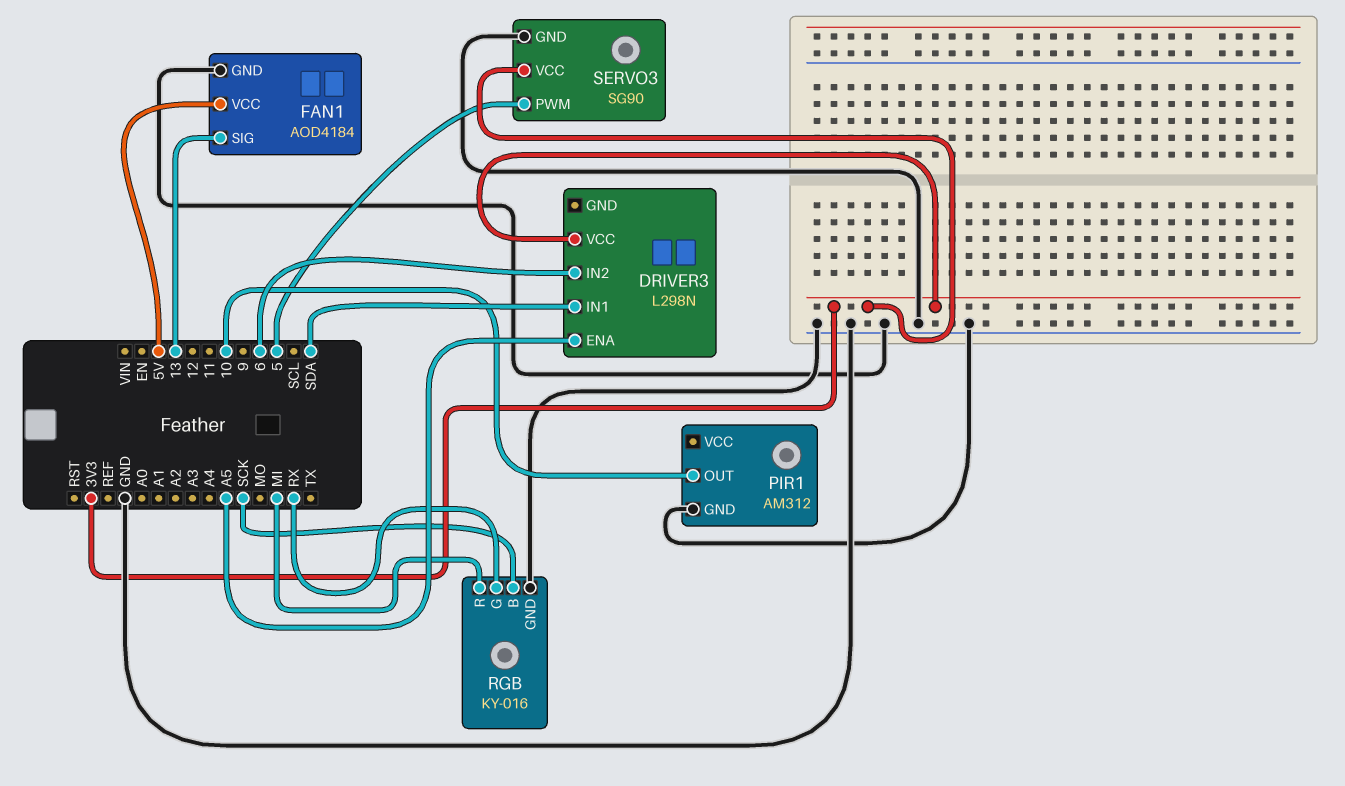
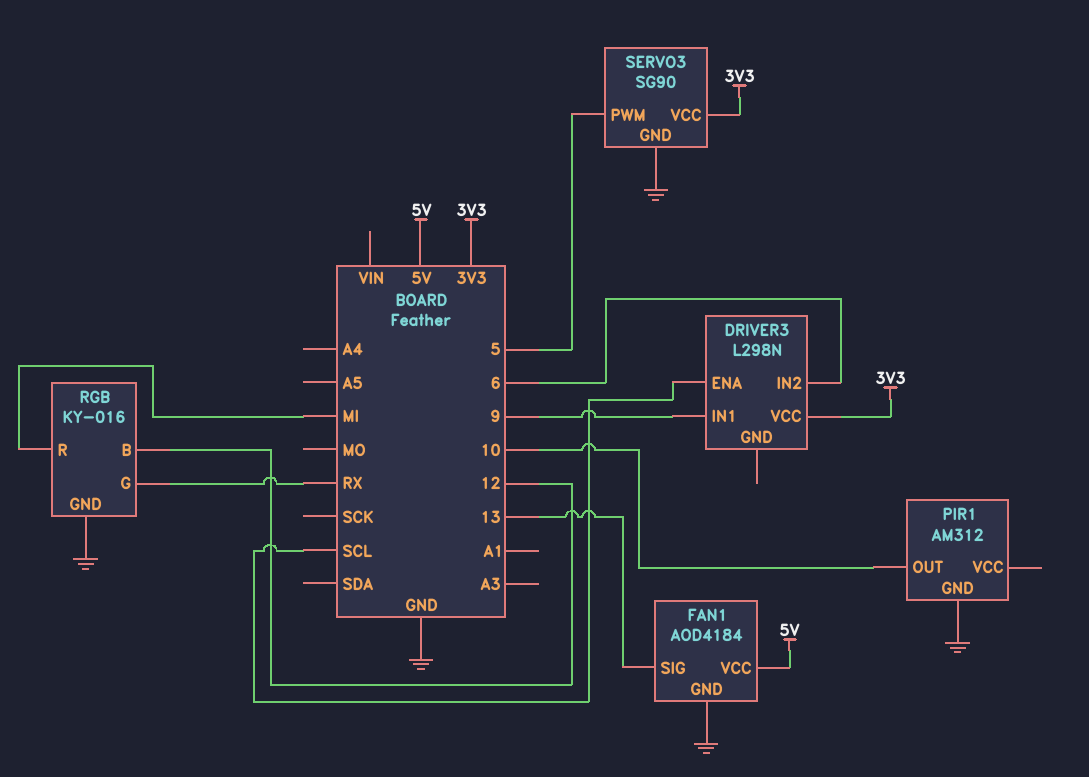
DRIVER3 pin ENA: A5 -> SCL
DRIVER3 pin IN1: SDA -> 9
RGB pin B: SCK -> 12

